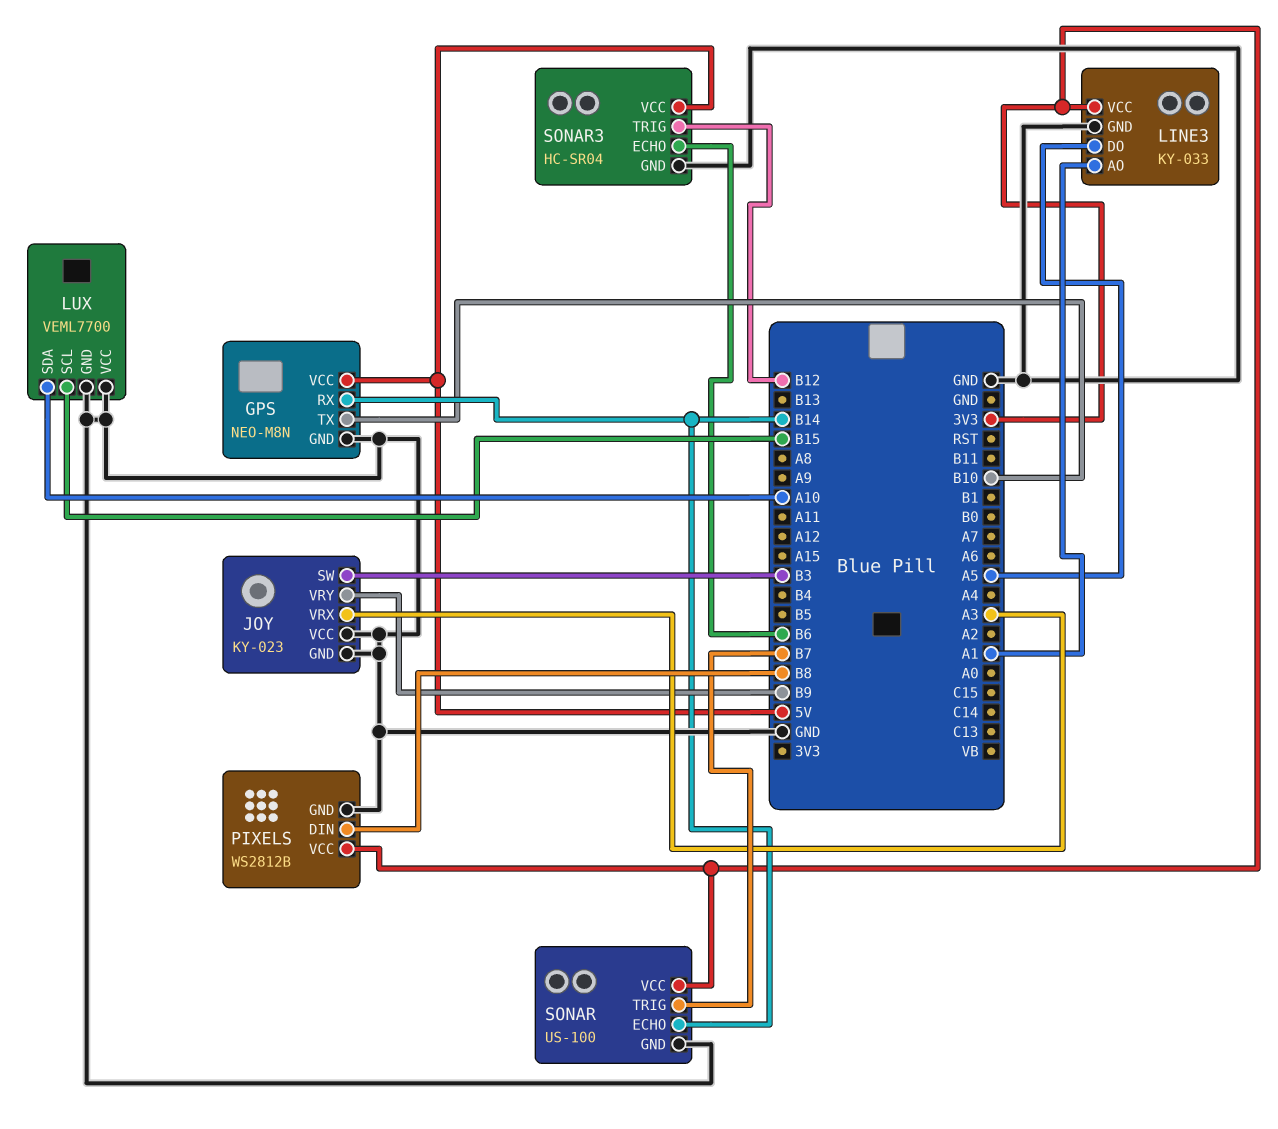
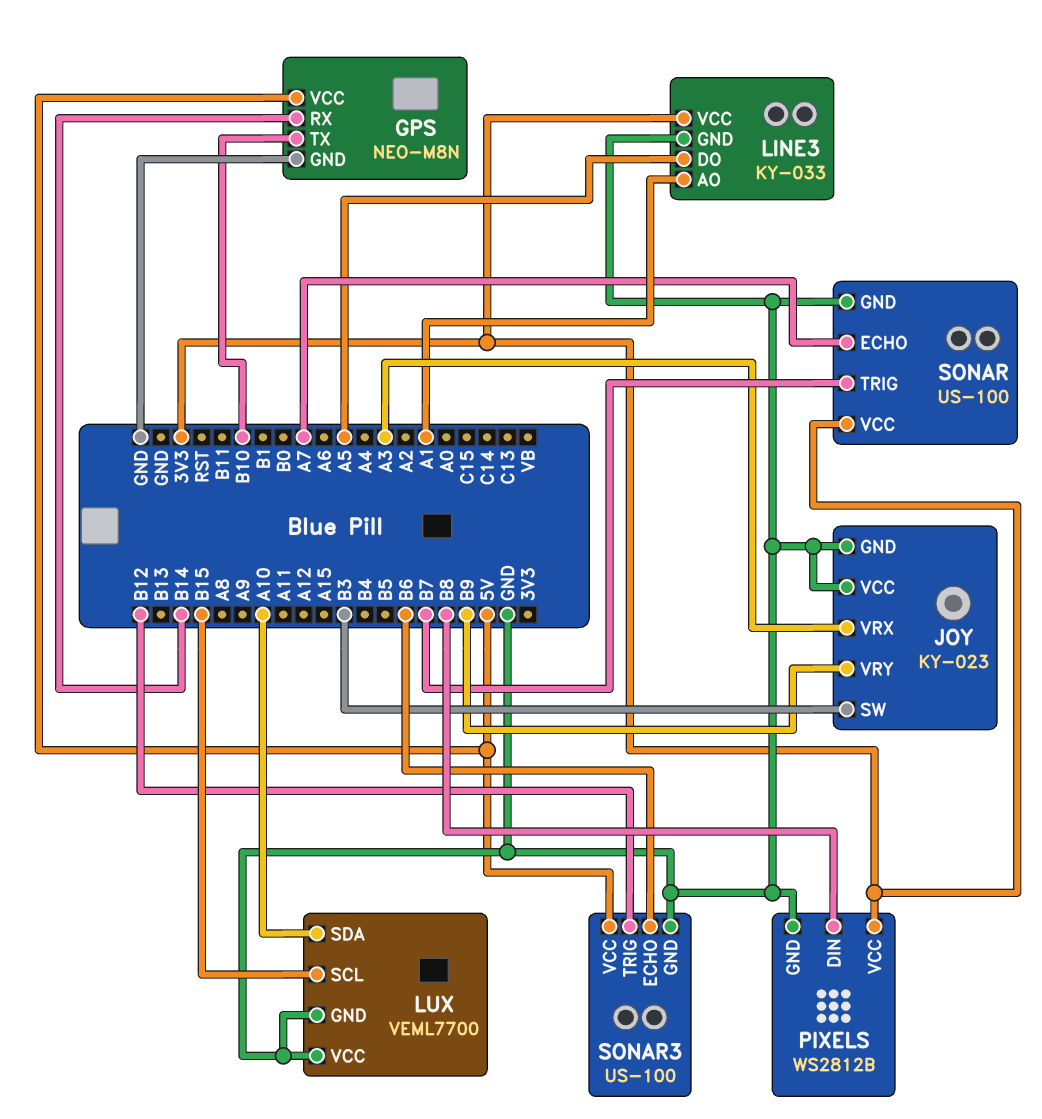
SONAR pin ECHO: B14 -> A7
SONAR3: HC-SR04 -> US-100

